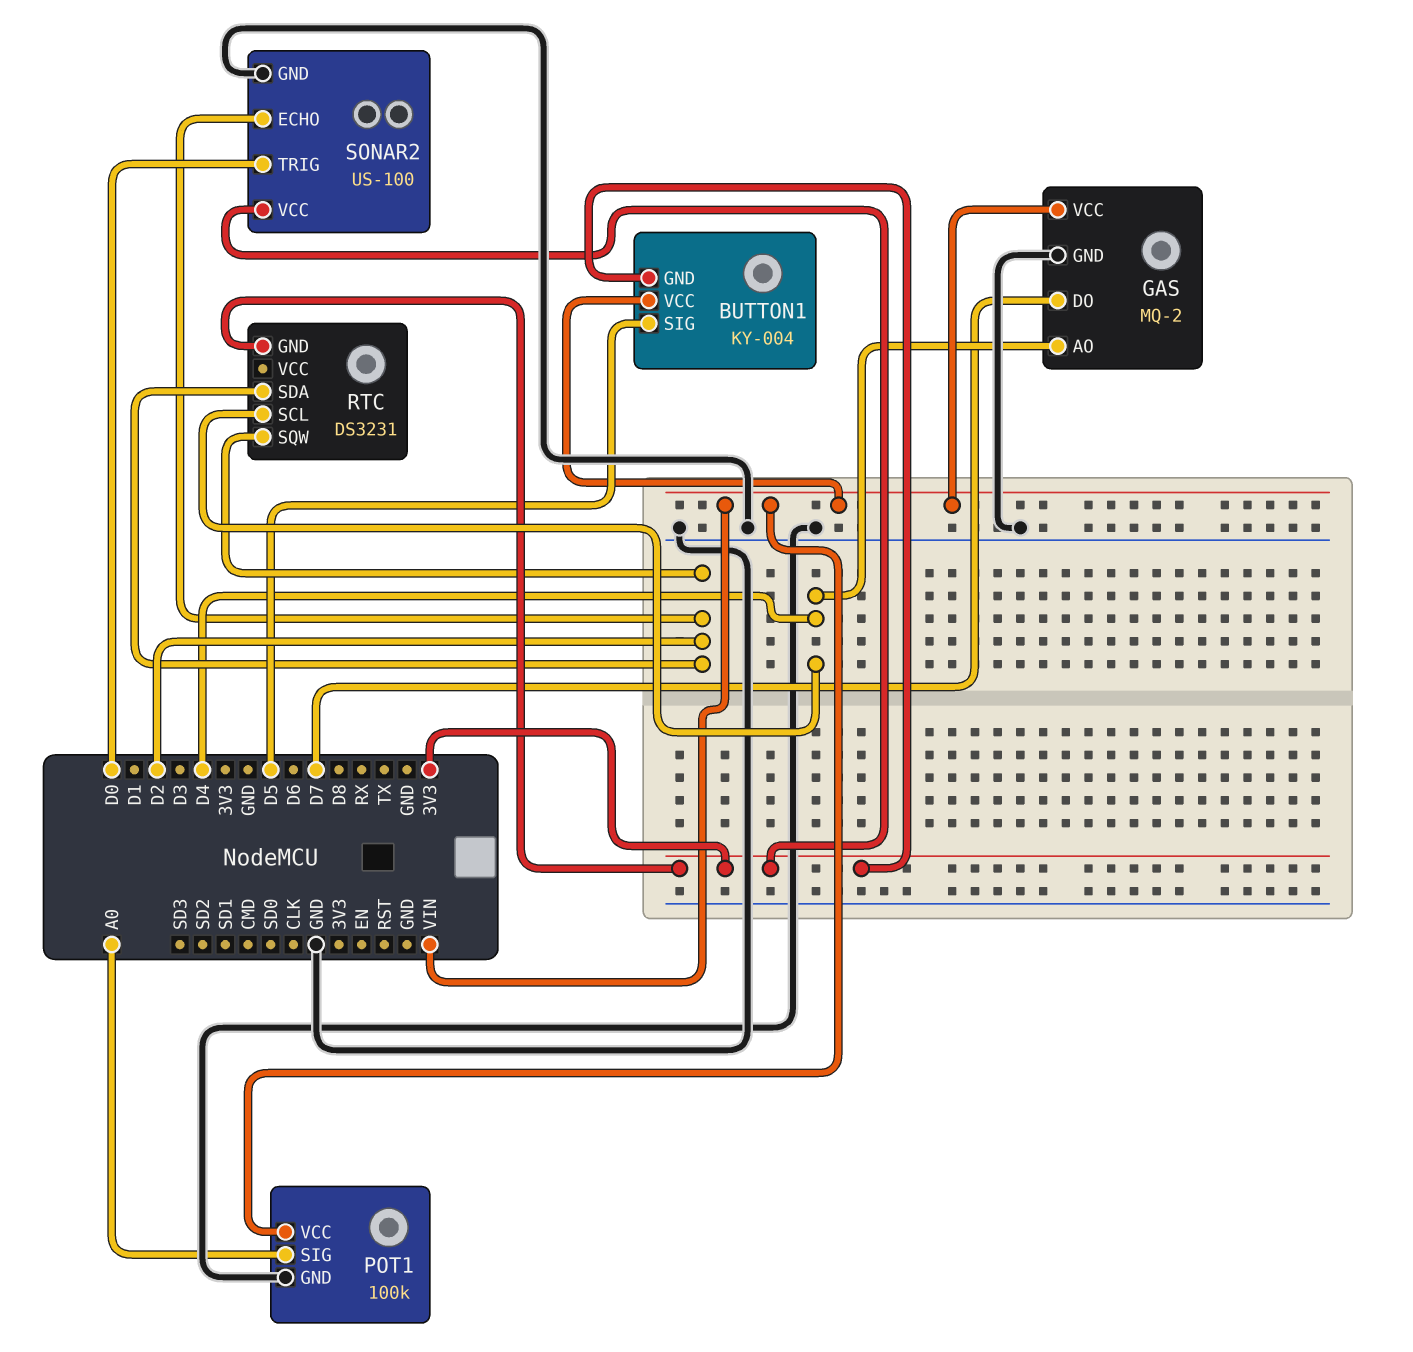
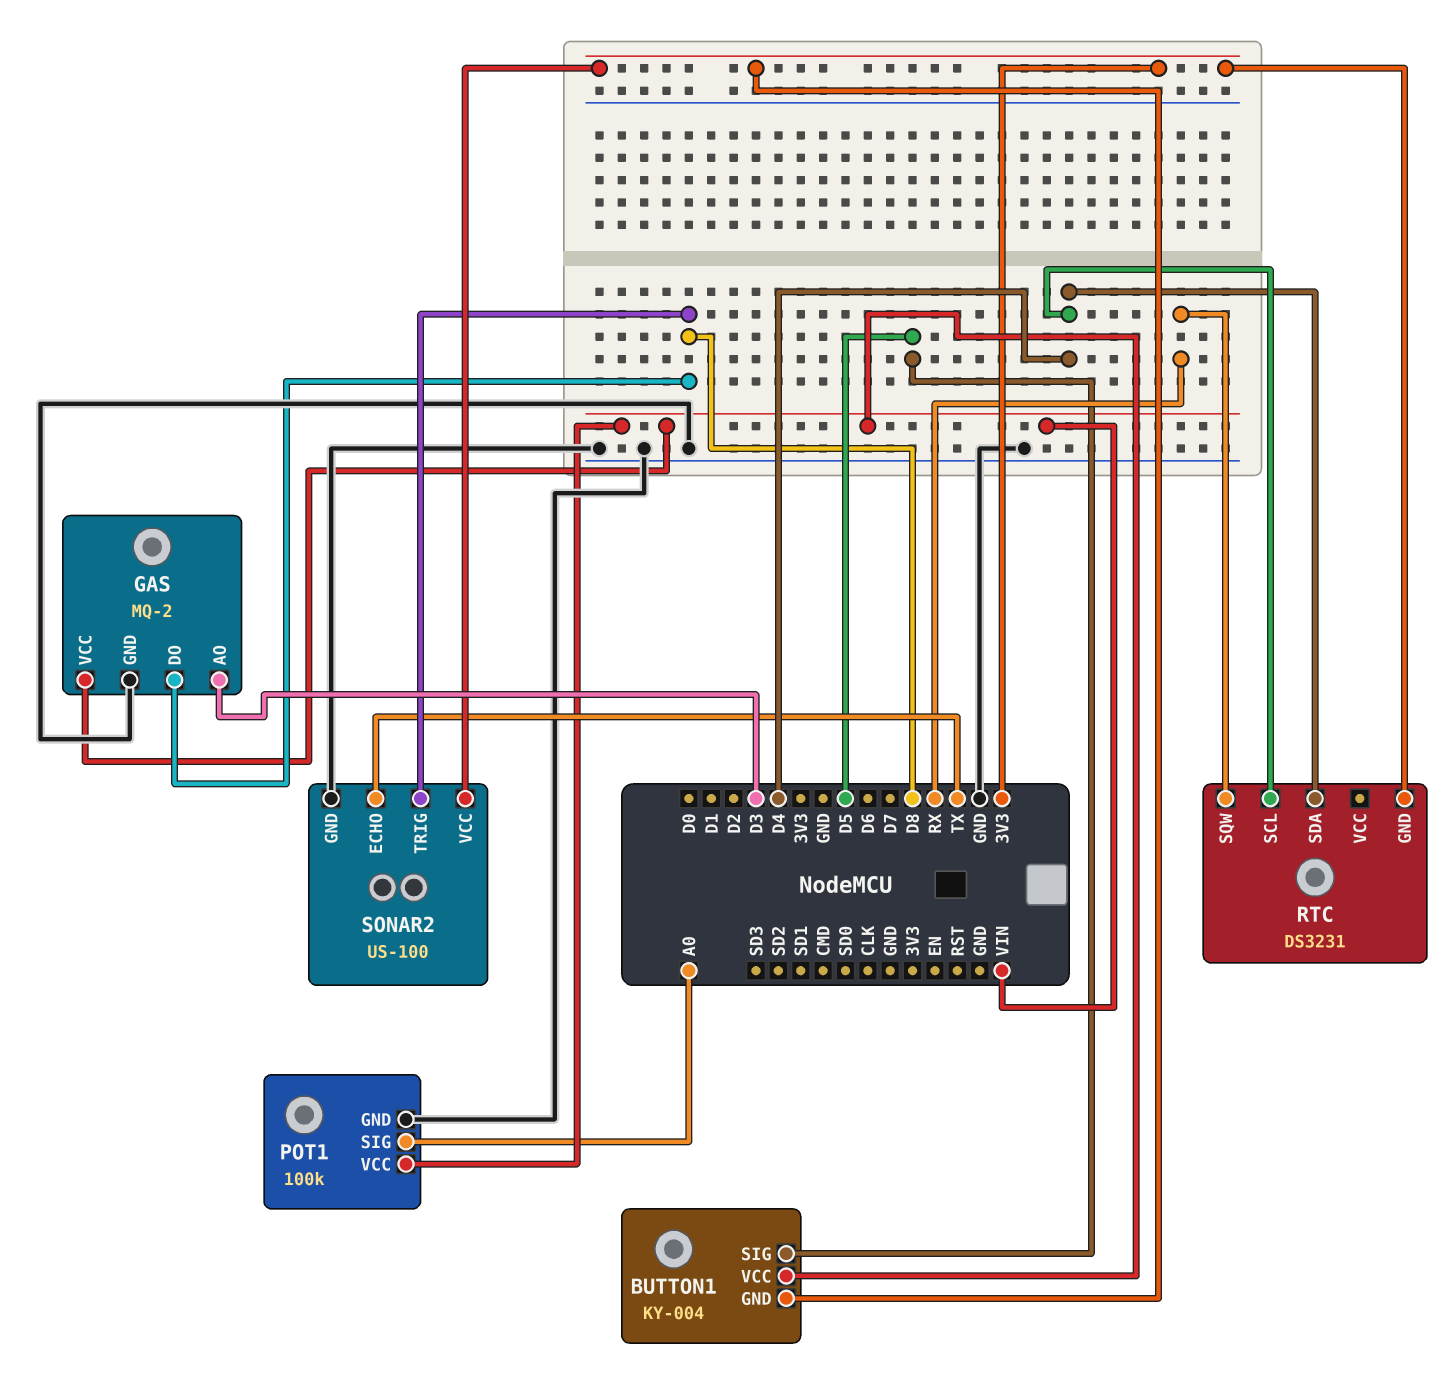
GAS pin AO: D4 -> D3
GAS pin DO: D7 -> D8
RTC pin SDA: D2 -> D4
RTC pin SQW: D2 -> RX
SONAR2 pin ECHO: D2 -> TX
SONAR2 pin TRIG: D0 -> D8

